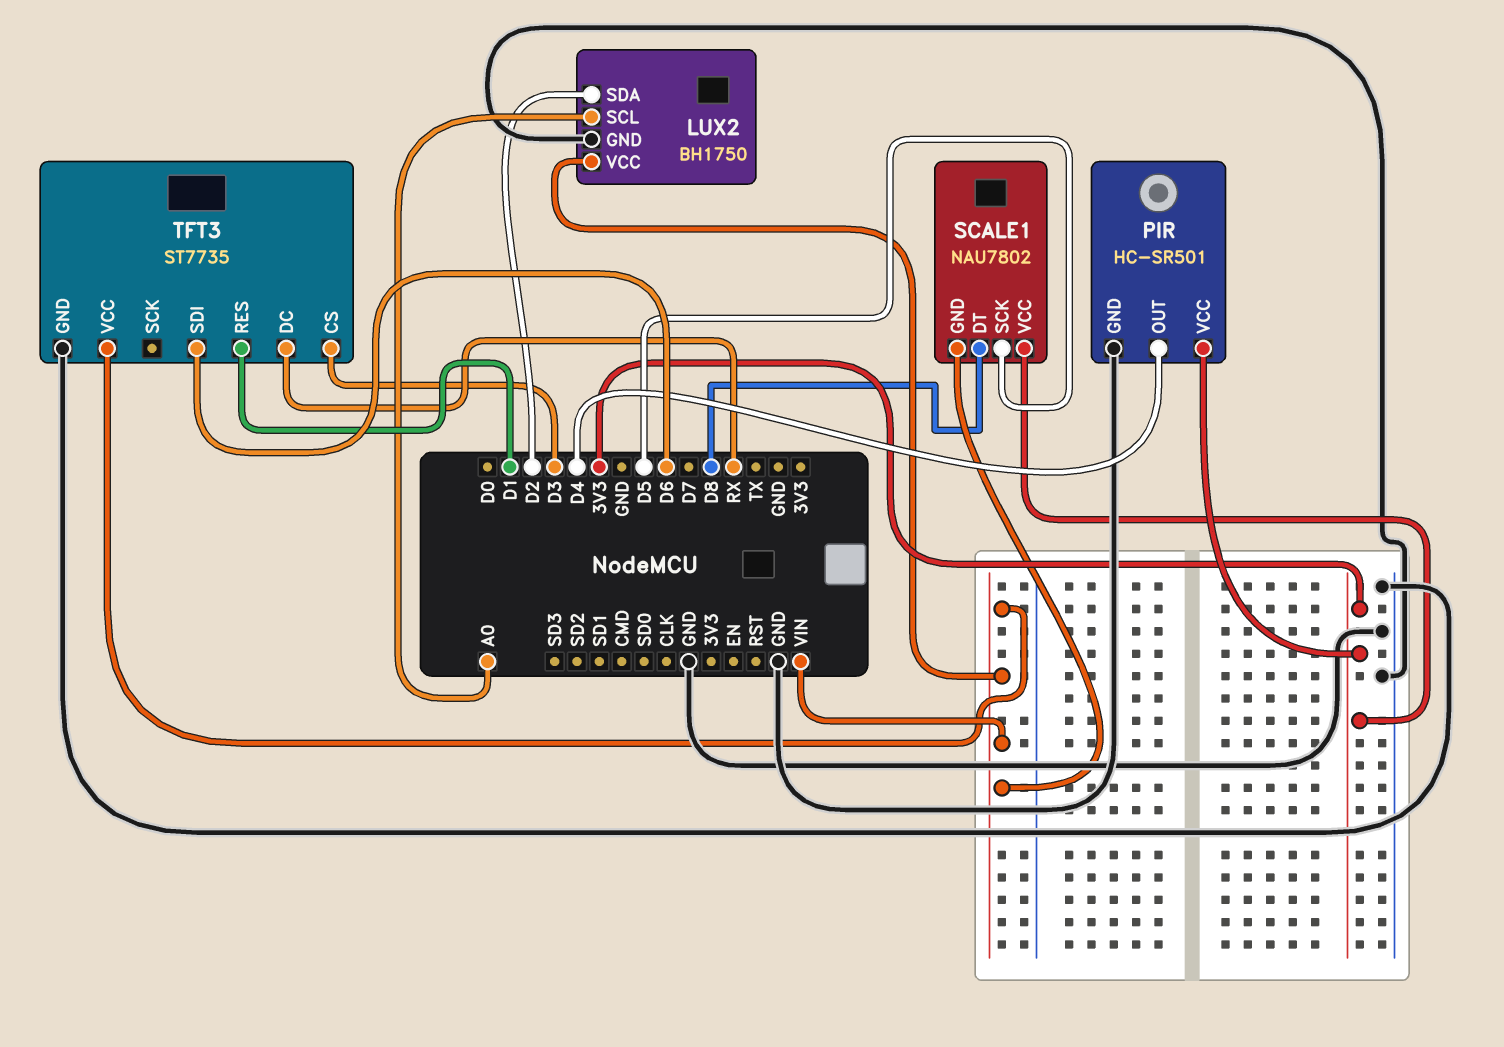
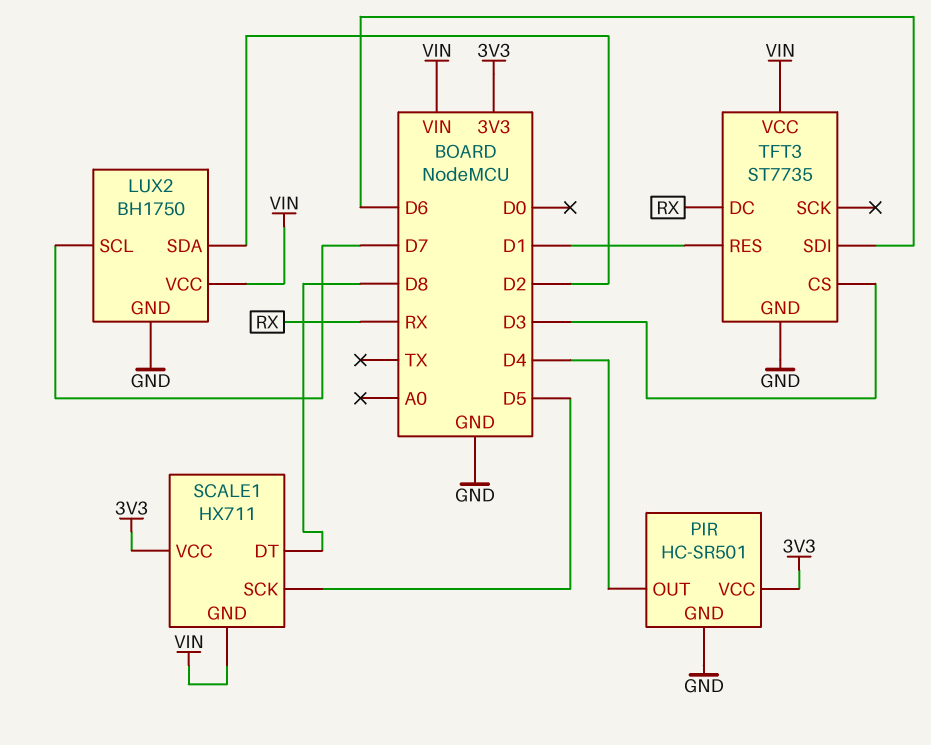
LUX2 pin SCL: A0 -> D7
SCALE1: NAU7802 -> HX711

